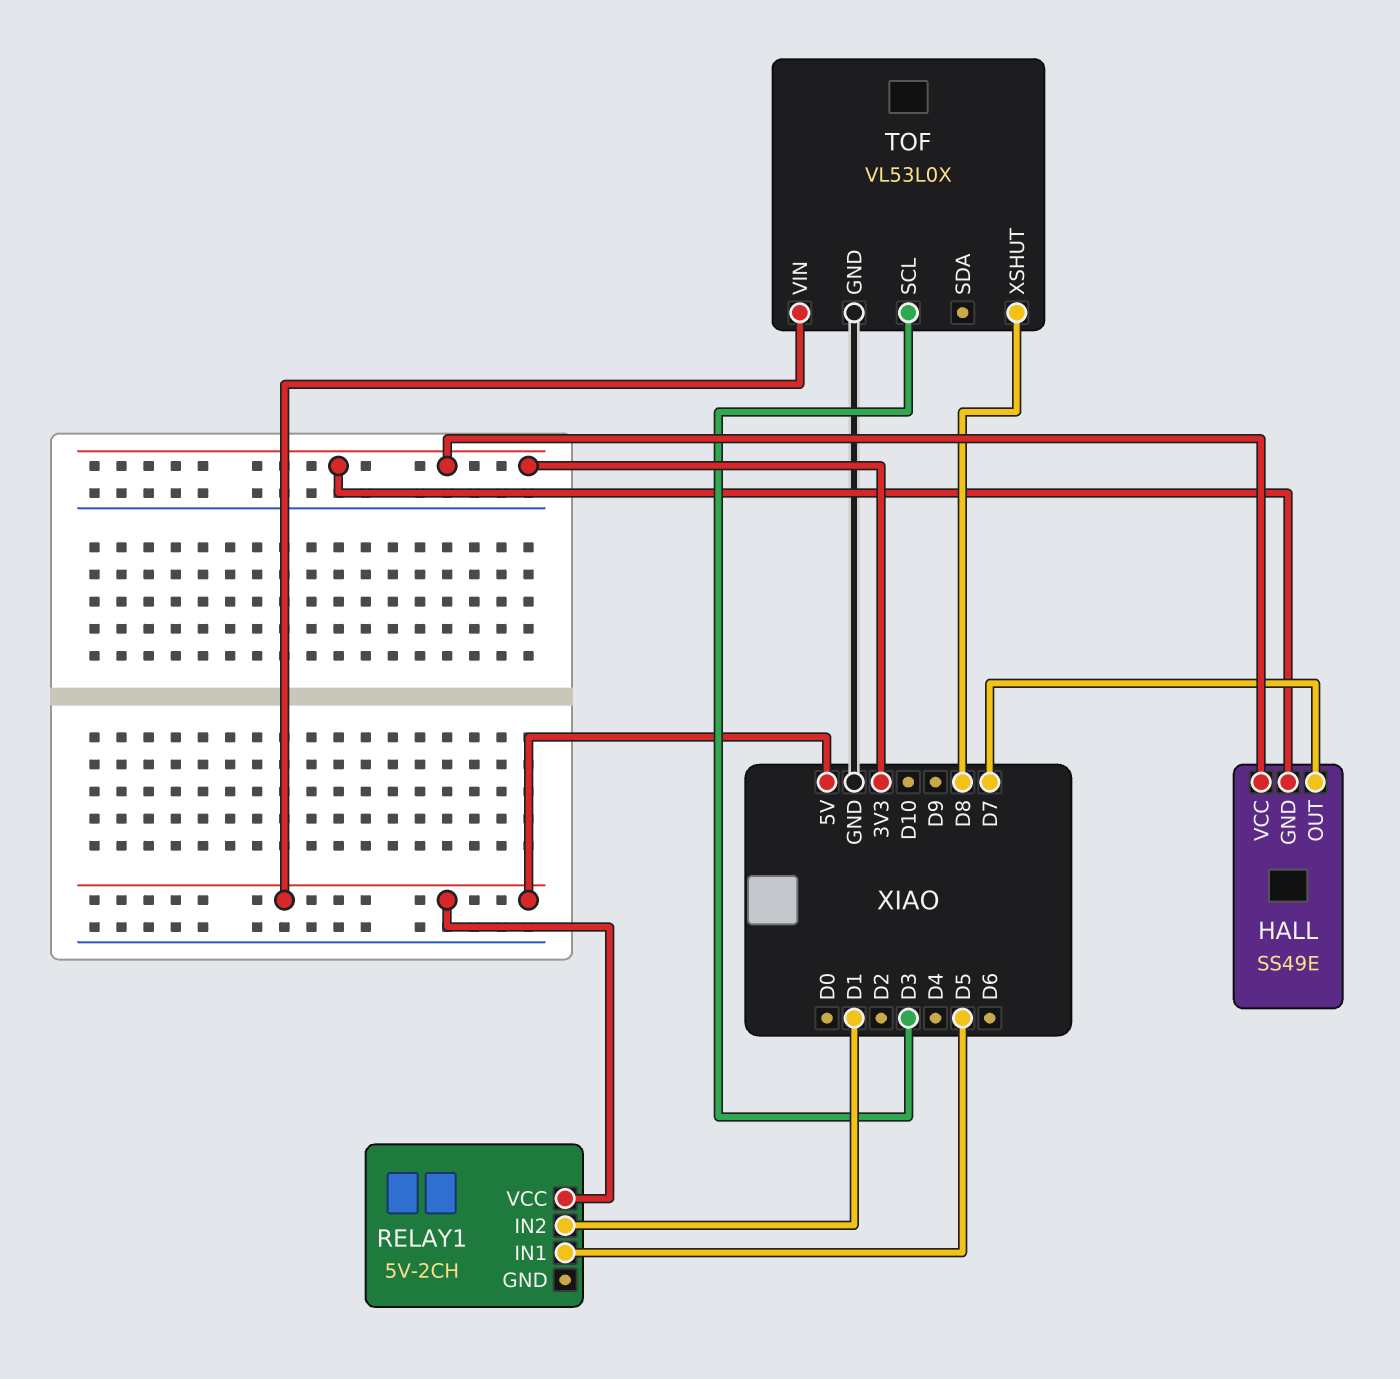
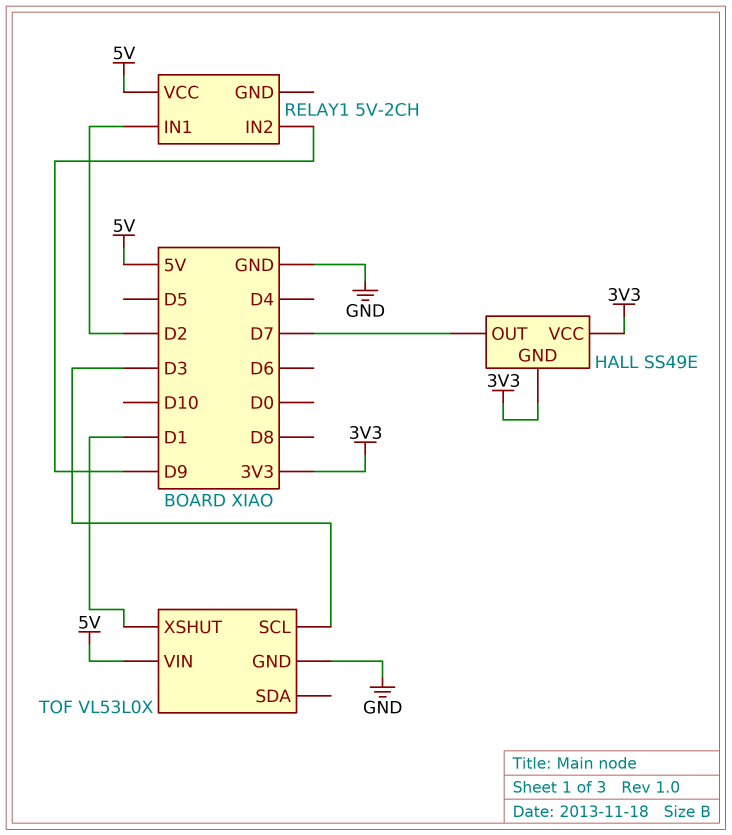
RELAY1 pin IN1: D5 -> D2
RELAY1 pin IN2: D1 -> D9
TOF pin XSHUT: D8 -> D1

